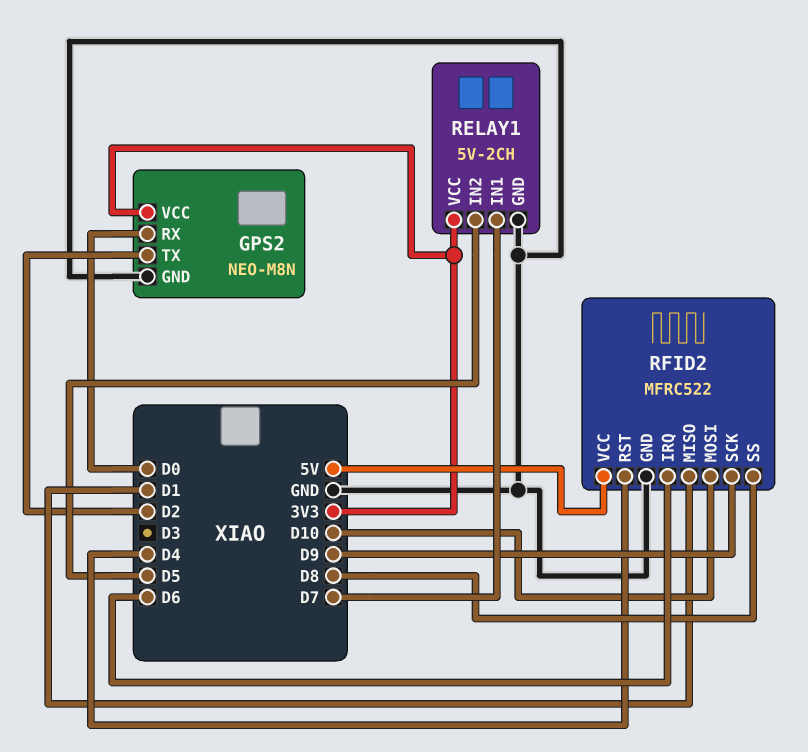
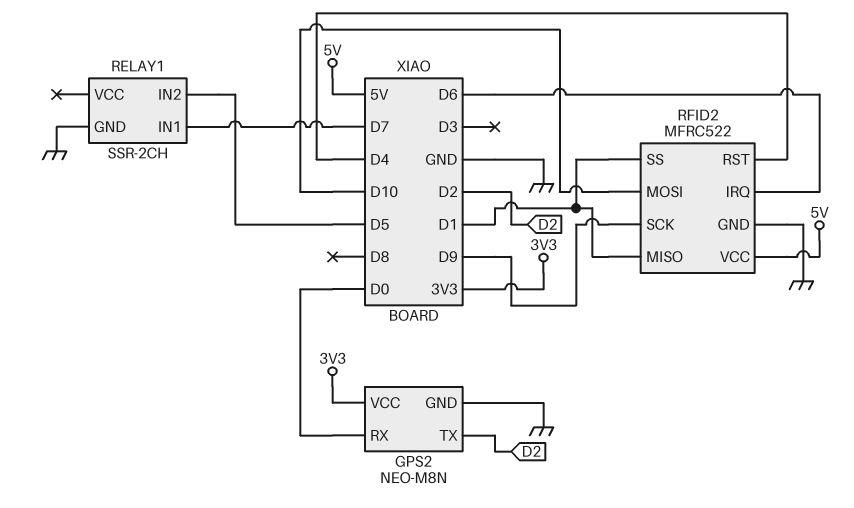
RELAY1: 5V-2CH -> SSR-2CH
RELAY1 pin VCC: 3V3 -> none
RFID2 pin SS: D8 -> D1

